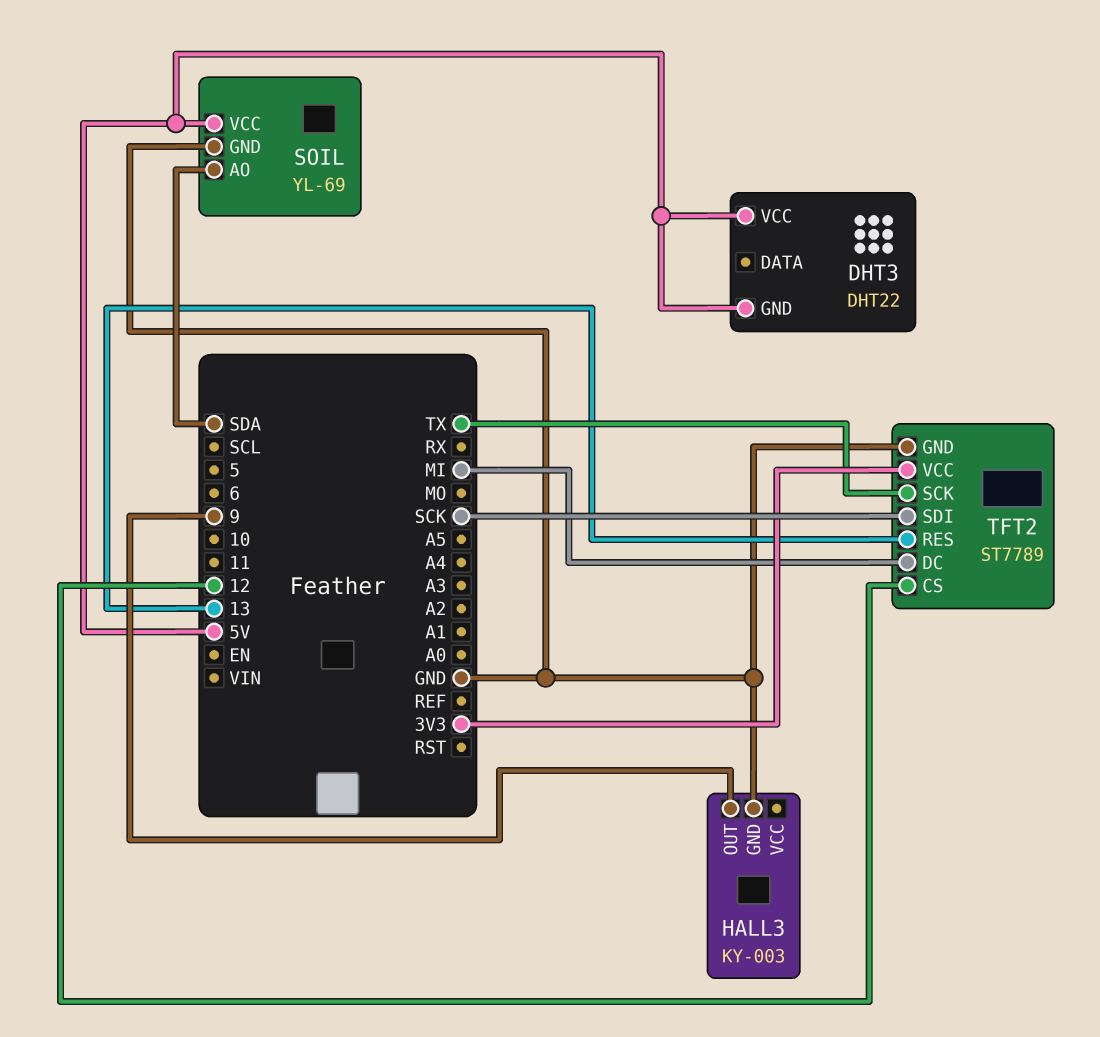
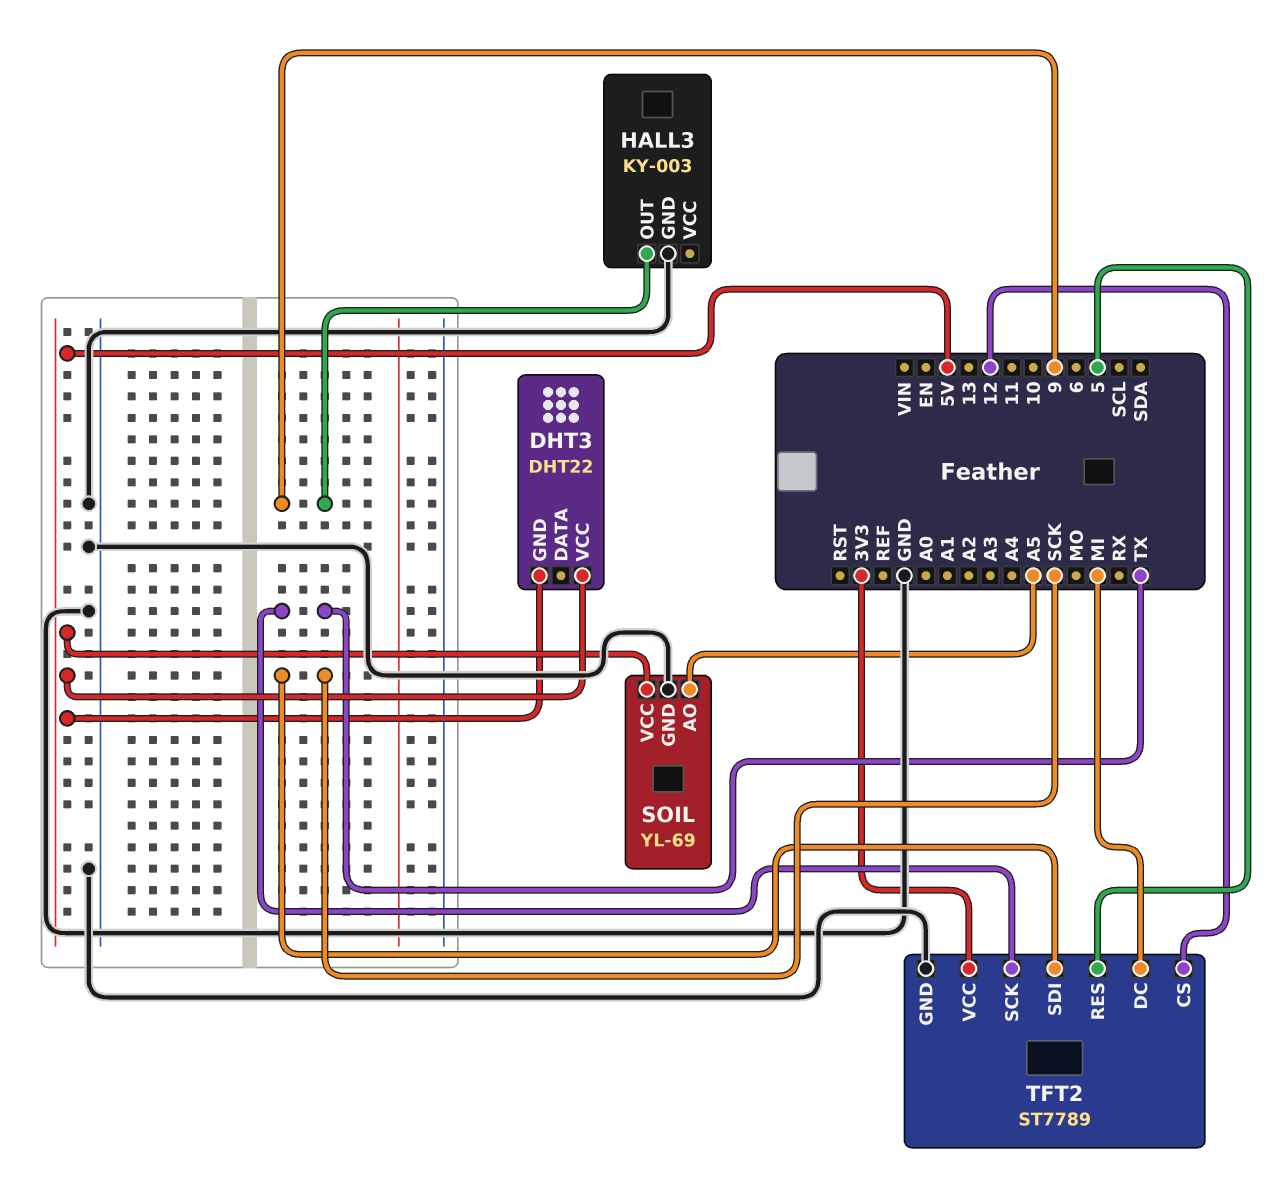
SOIL pin AO: SDA -> A5
TFT2 pin RES: 13 -> 5

